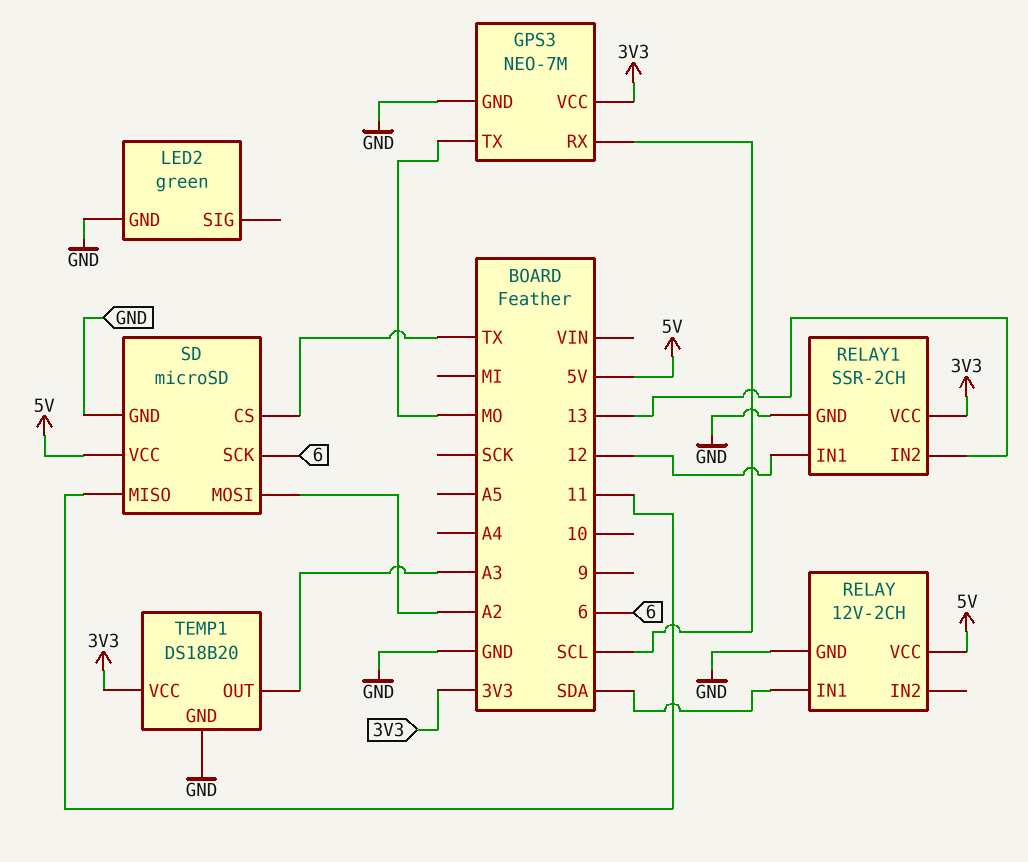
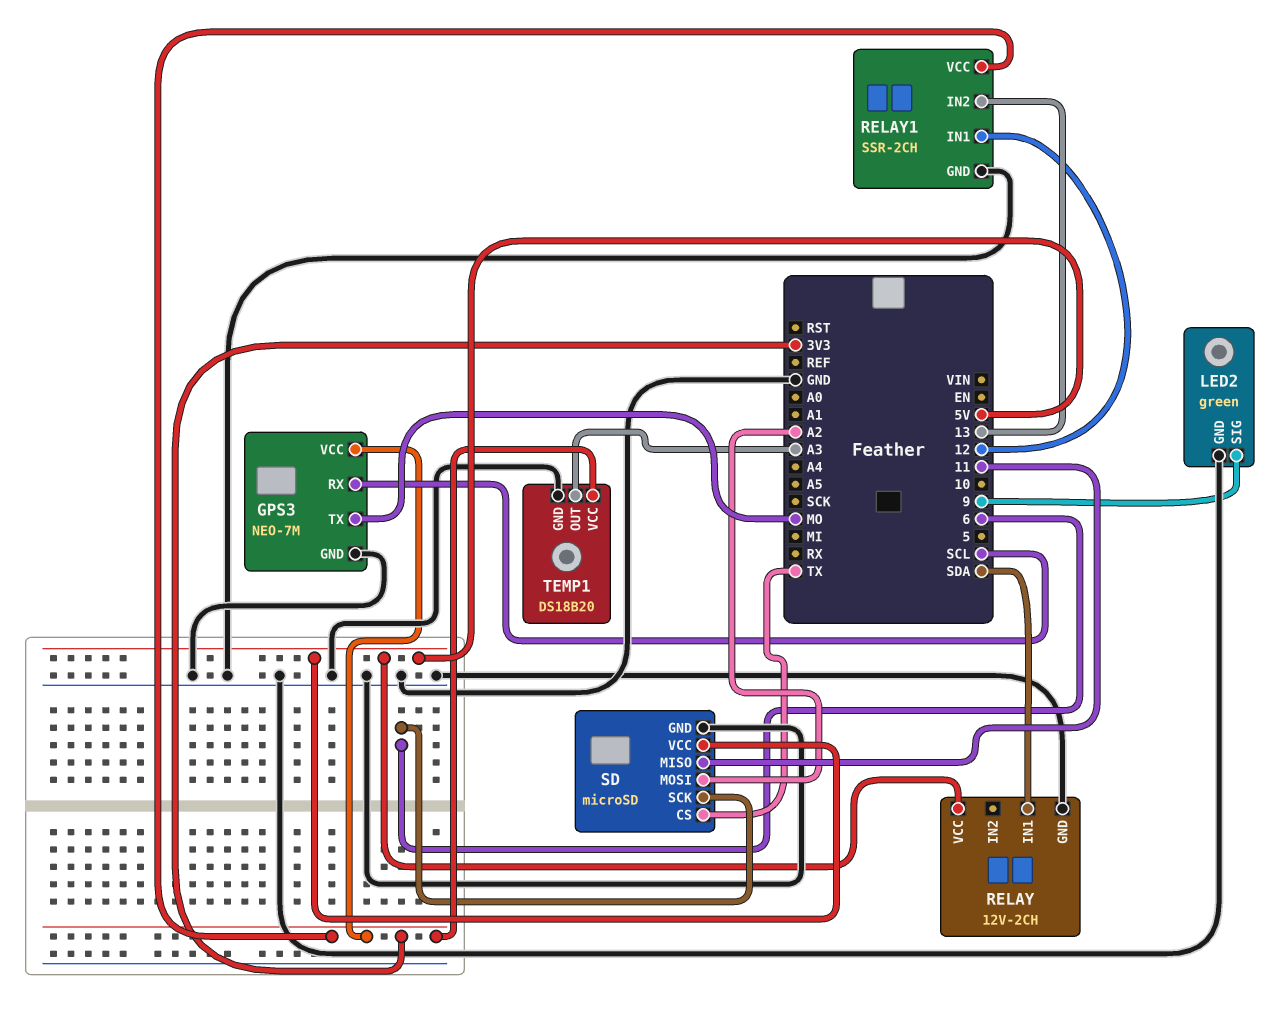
LED2 pin SIG: none -> 9

